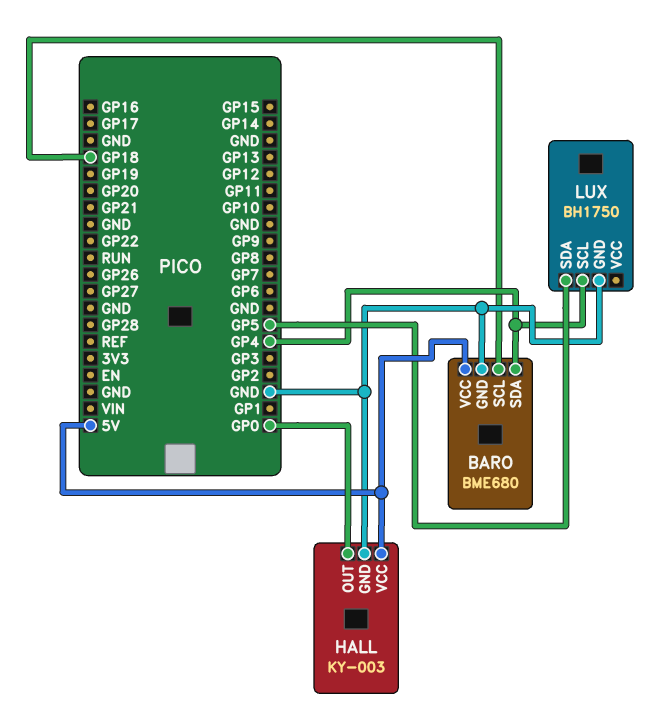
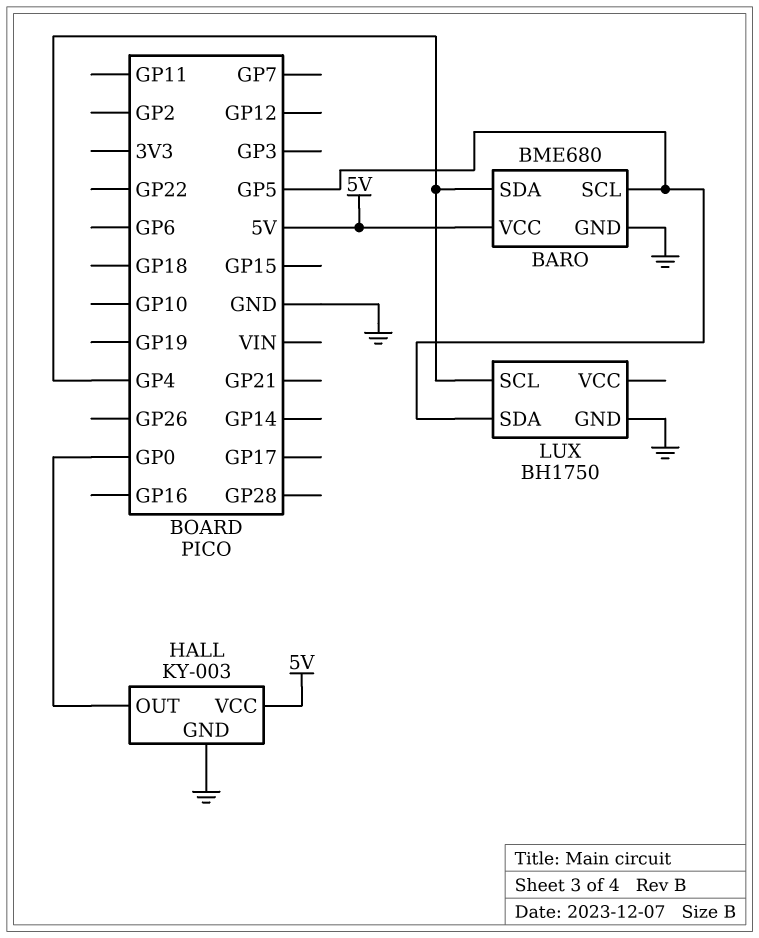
BARO pin SCL: GP18 -> GP5

